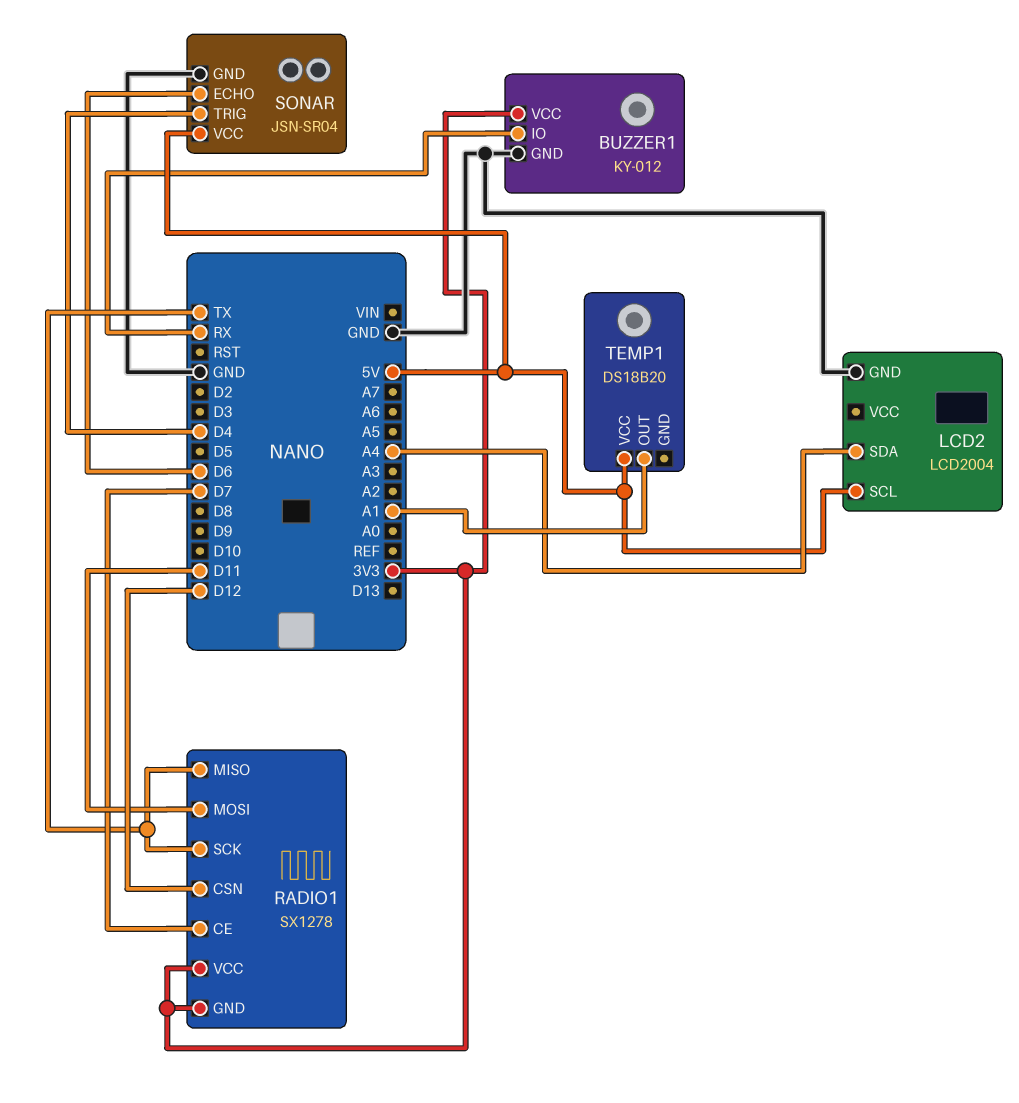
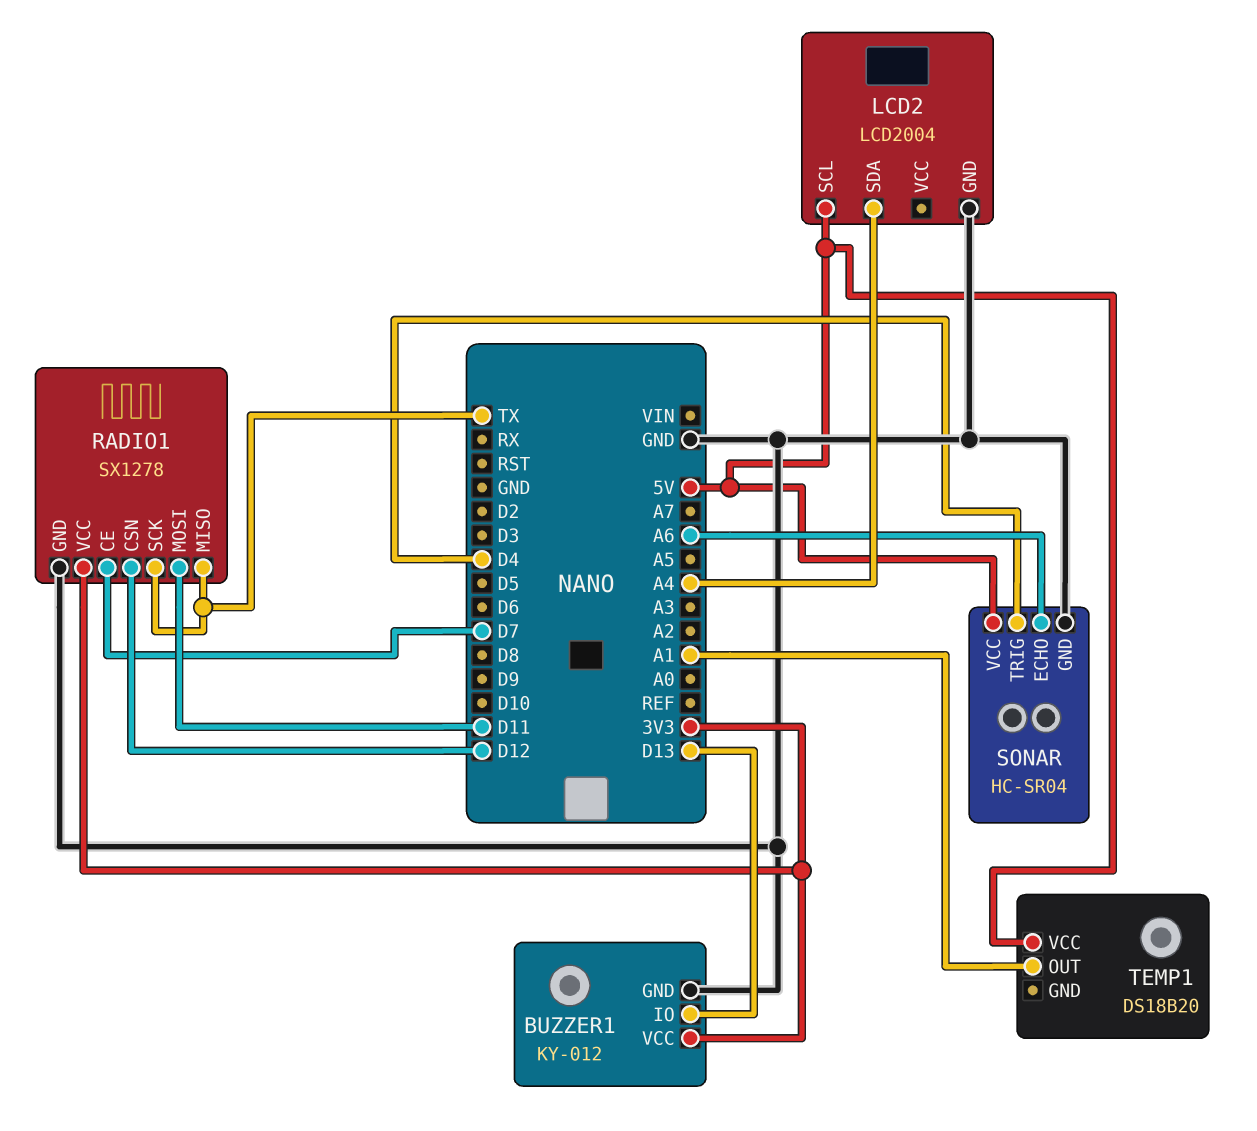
BUZZER1 pin IO: RX -> D13
RADIO1 pin GND: 3V3 -> GND
SONAR: JSN-SR04 -> HC-SR04
SONAR pin ECHO: D6 -> A6

